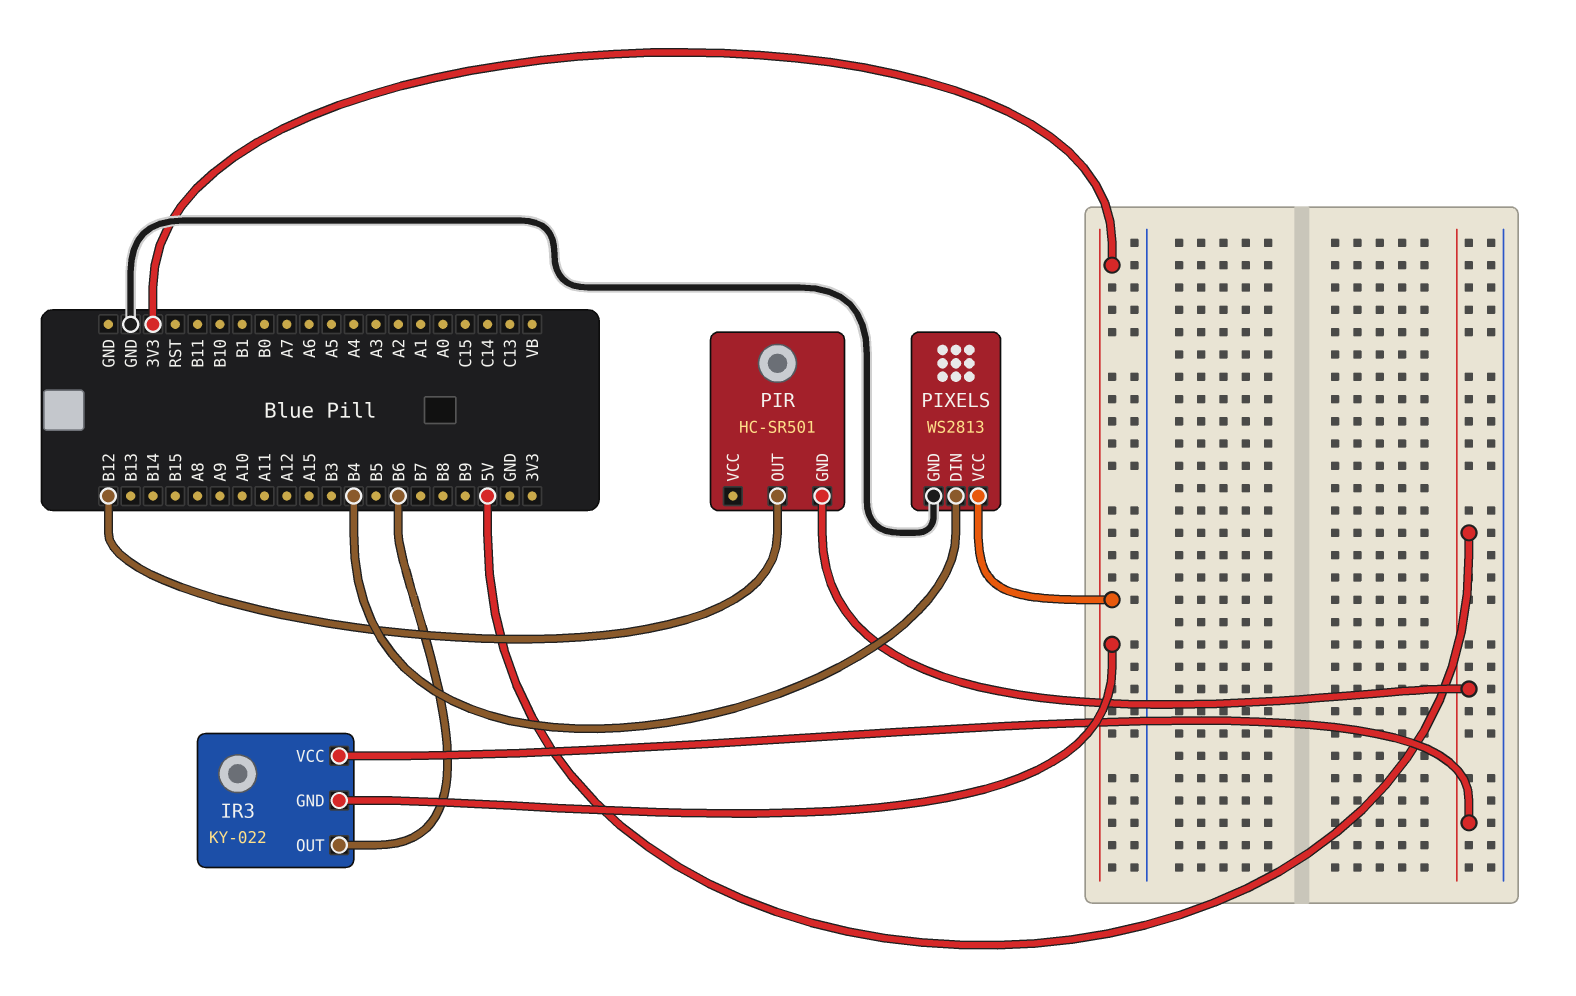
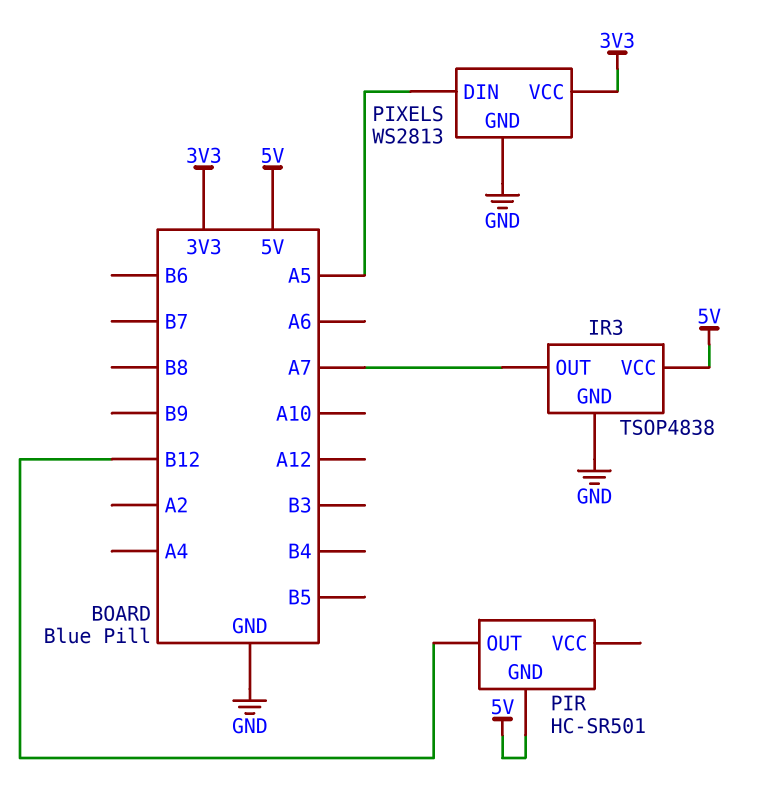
IR3: KY-022 -> TSOP4838
IR3 pin GND: 3V3 -> GND
IR3 pin OUT: B6 -> A7
PIXELS pin DIN: B4 -> A5

